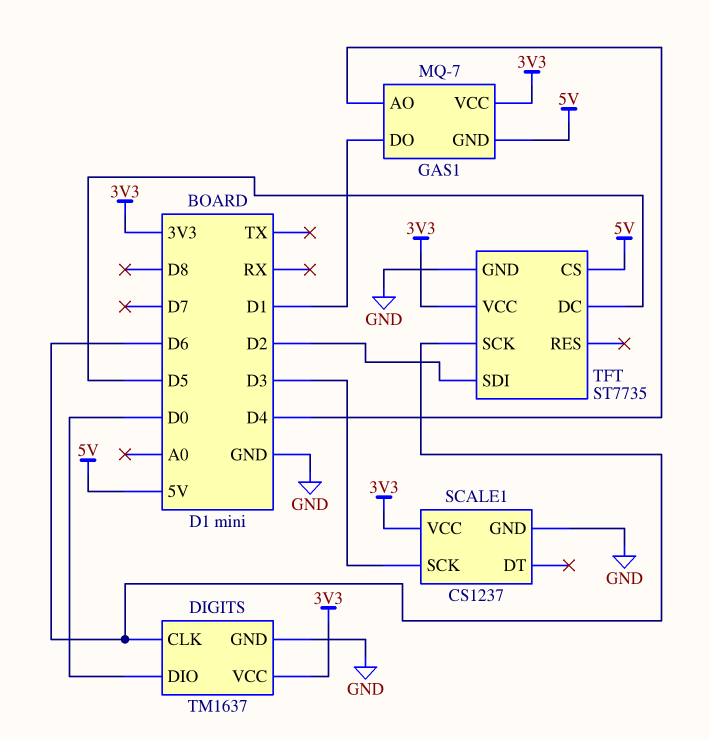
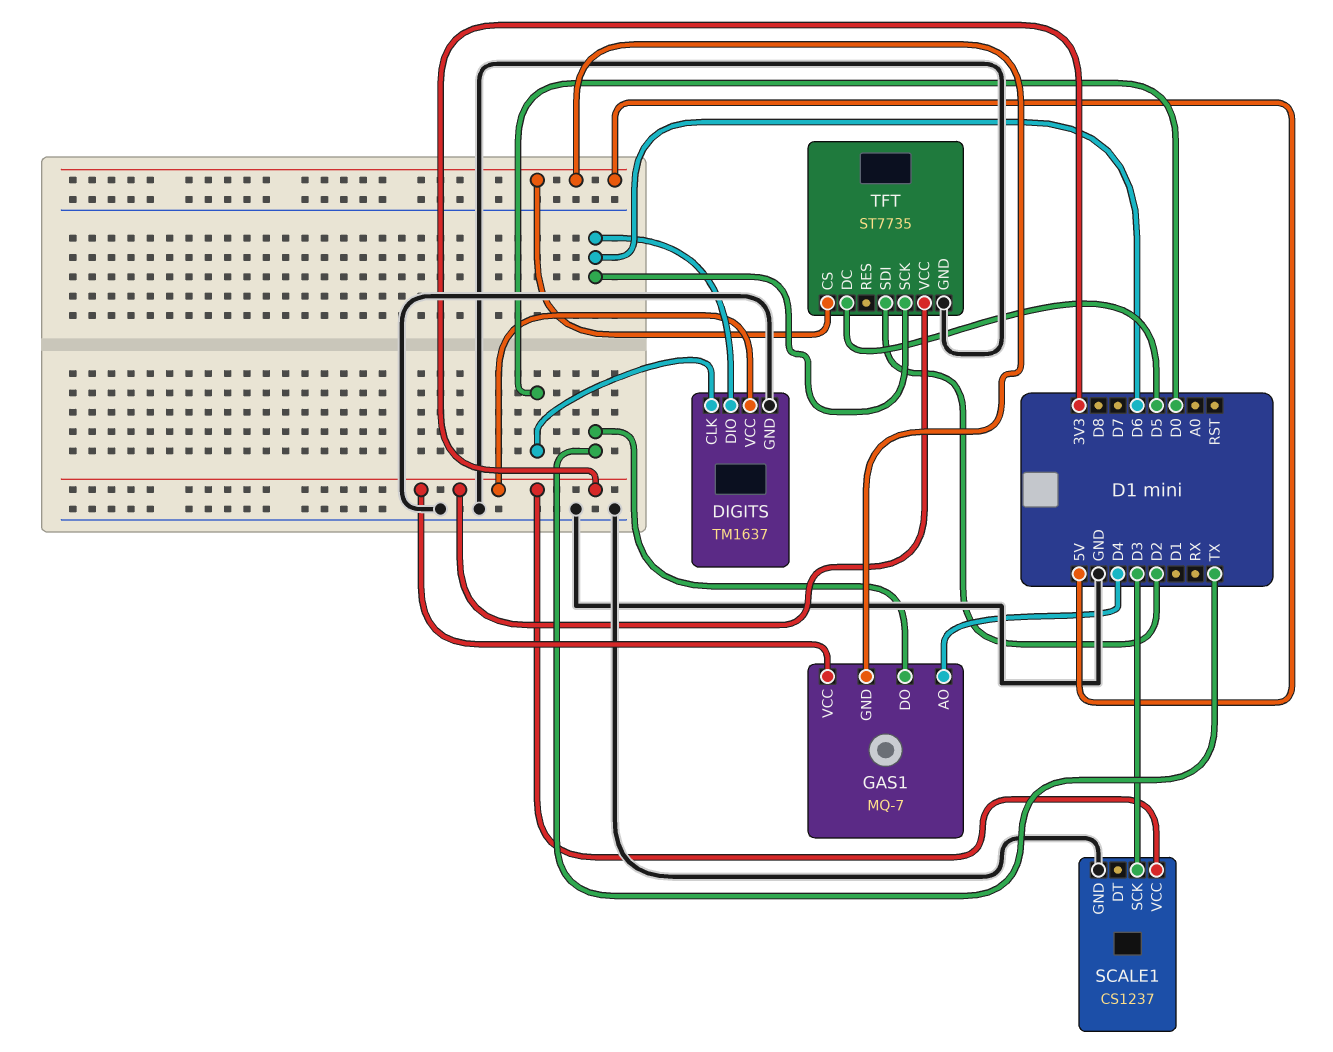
DIGITS pin CLK: D6 -> D0
DIGITS pin DIO: D0 -> D6
GAS1 pin DO: D1 -> TX

